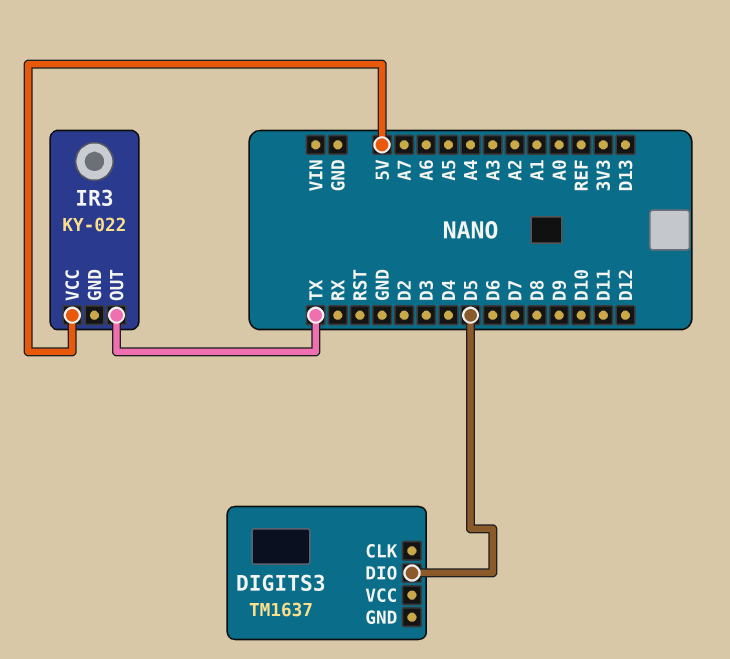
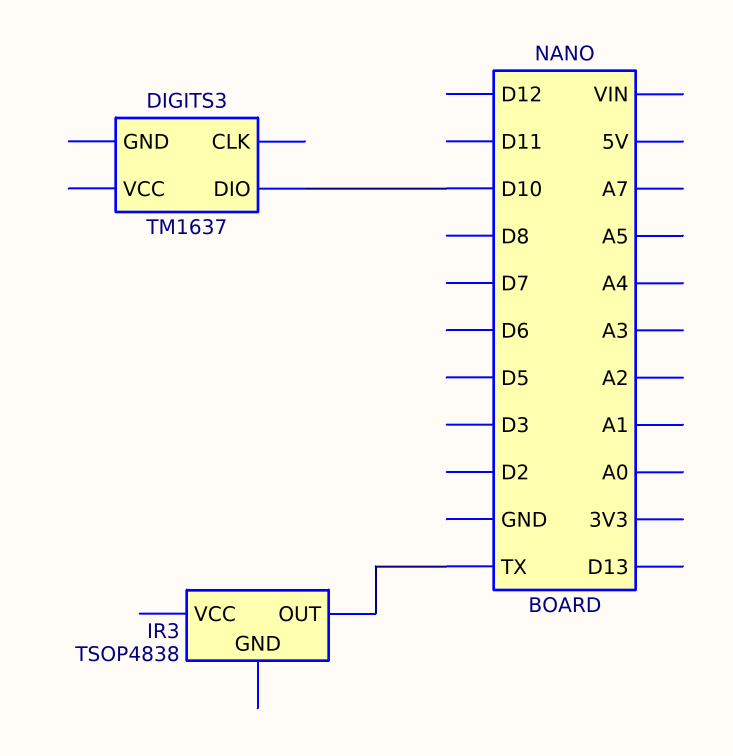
DIGITS3 pin DIO: D5 -> D10
IR3: KY-022 -> TSOP4838
IR3 pin VCC: 5V -> none

